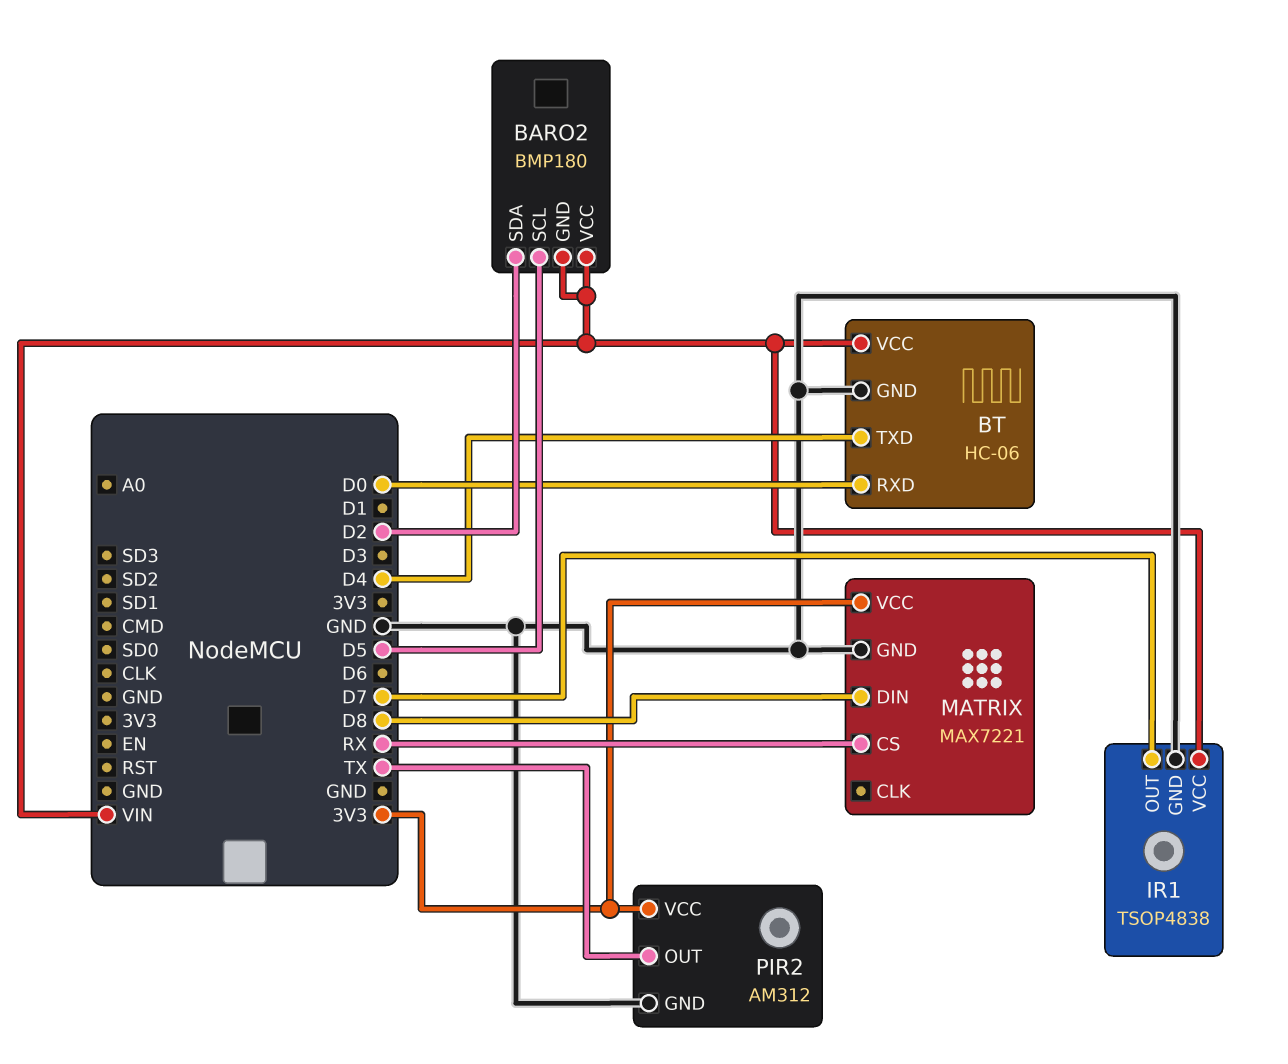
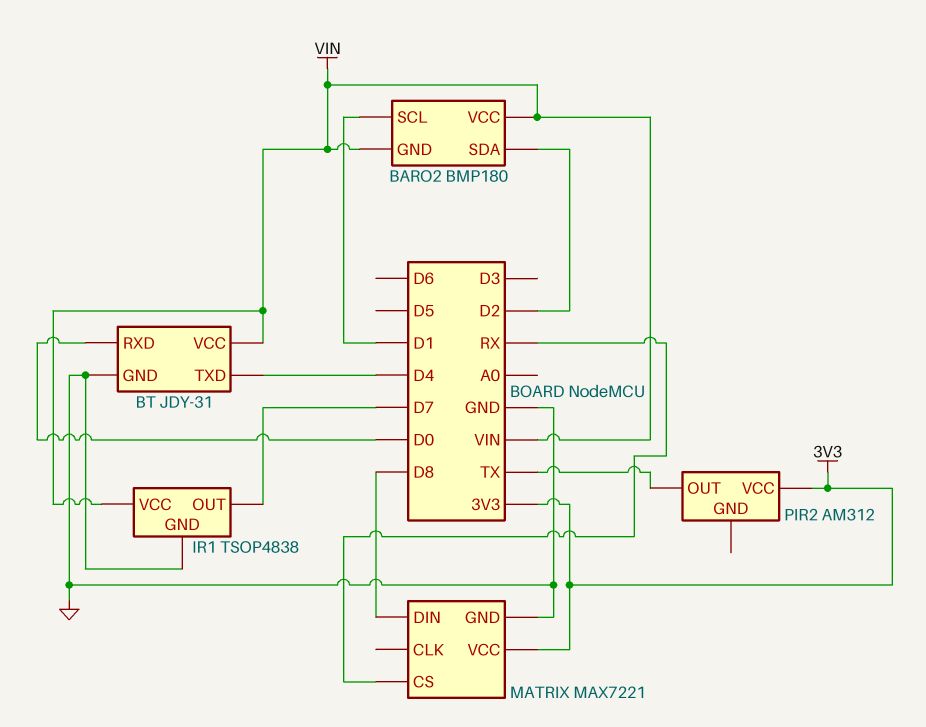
BARO2 pin SCL: D5 -> D1
BT: HC-06 -> JDY-31
PIR2 pin GND: GND -> none

